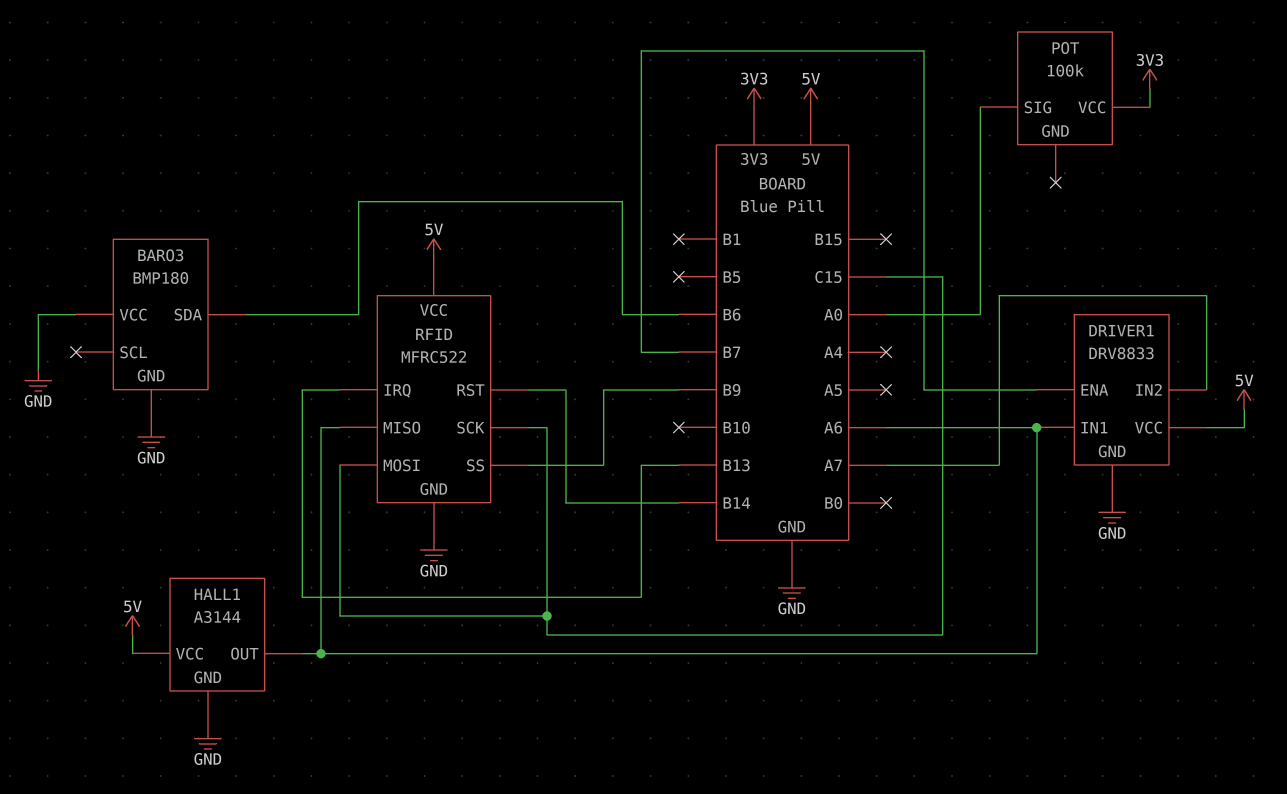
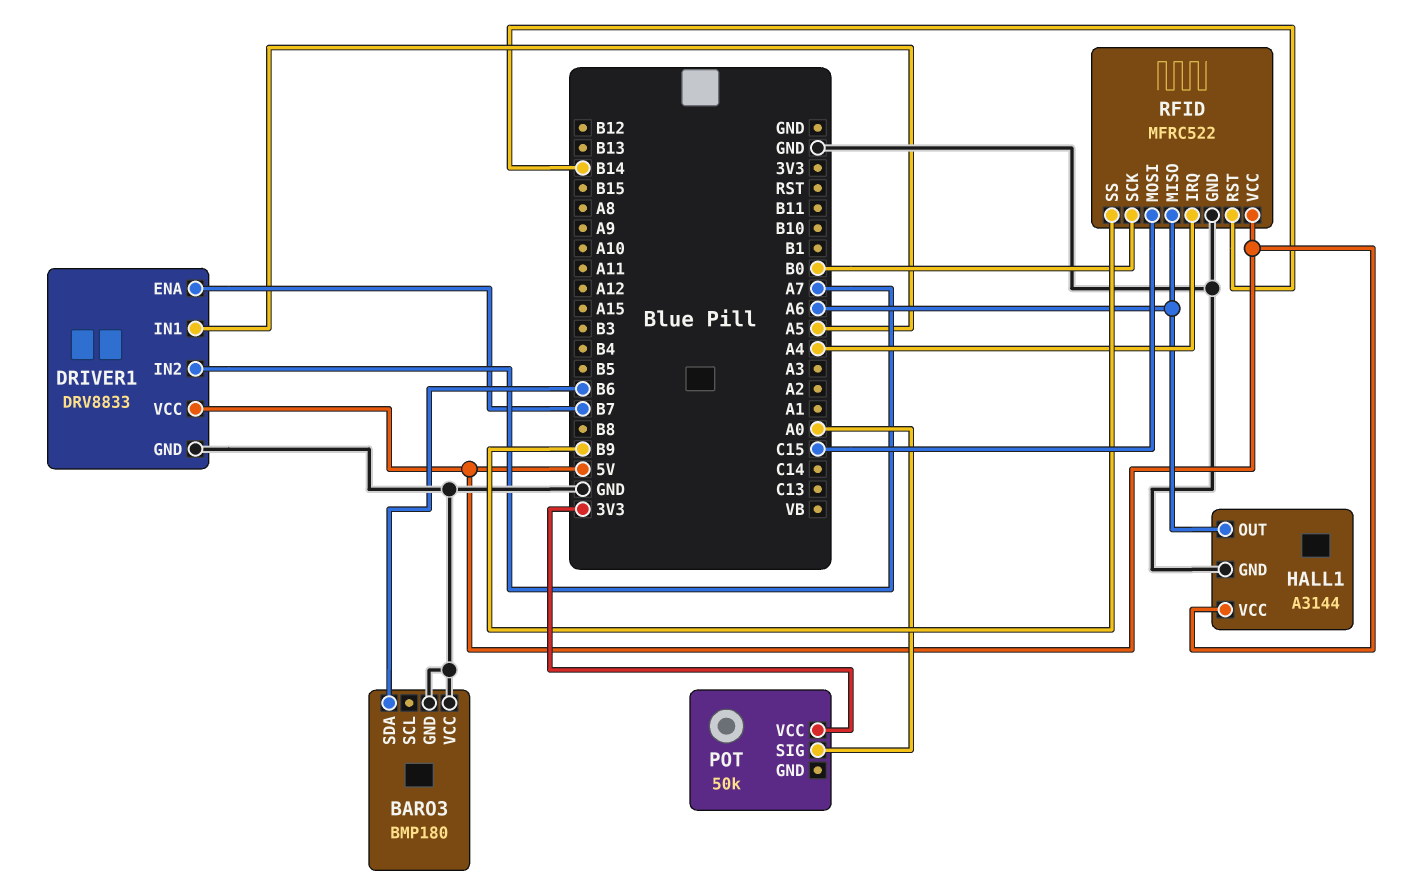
DRIVER1 pin IN1: A6 -> A5
POT: 100k -> 50k
RFID pin IRQ: B13 -> A4
RFID pin SCK: C15 -> B0

